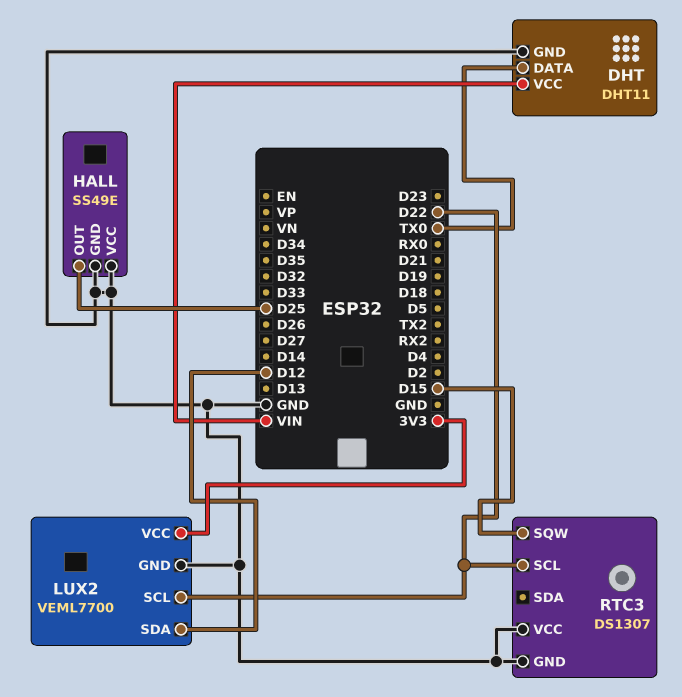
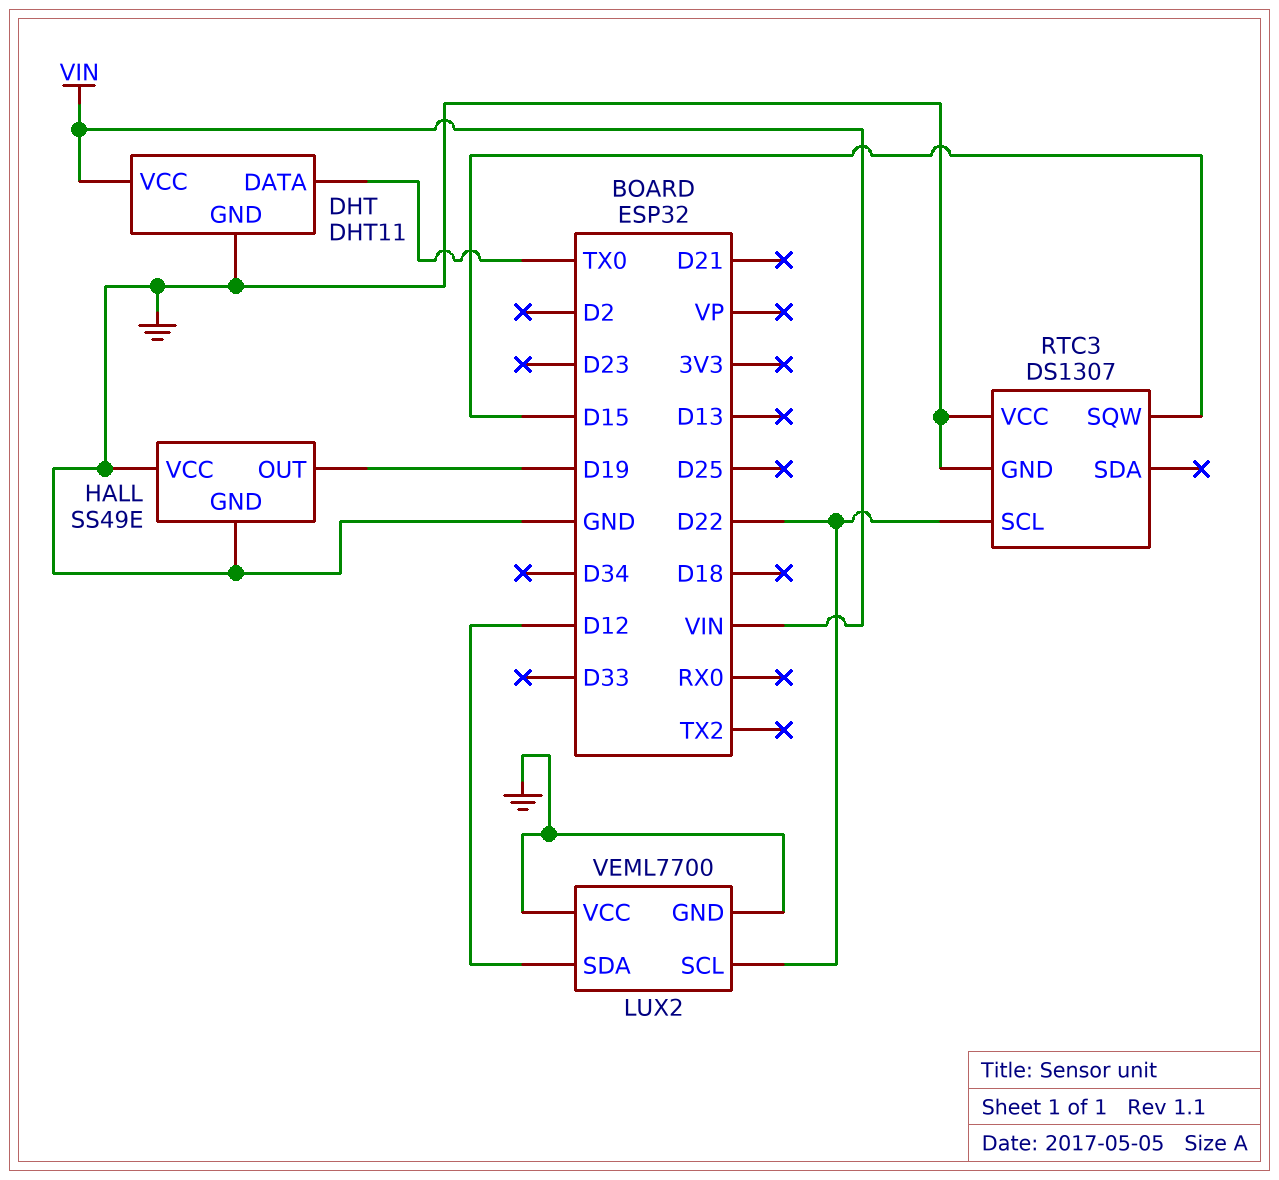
HALL pin OUT: D25 -> D19
LUX2 pin VCC: 3V3 -> GND

